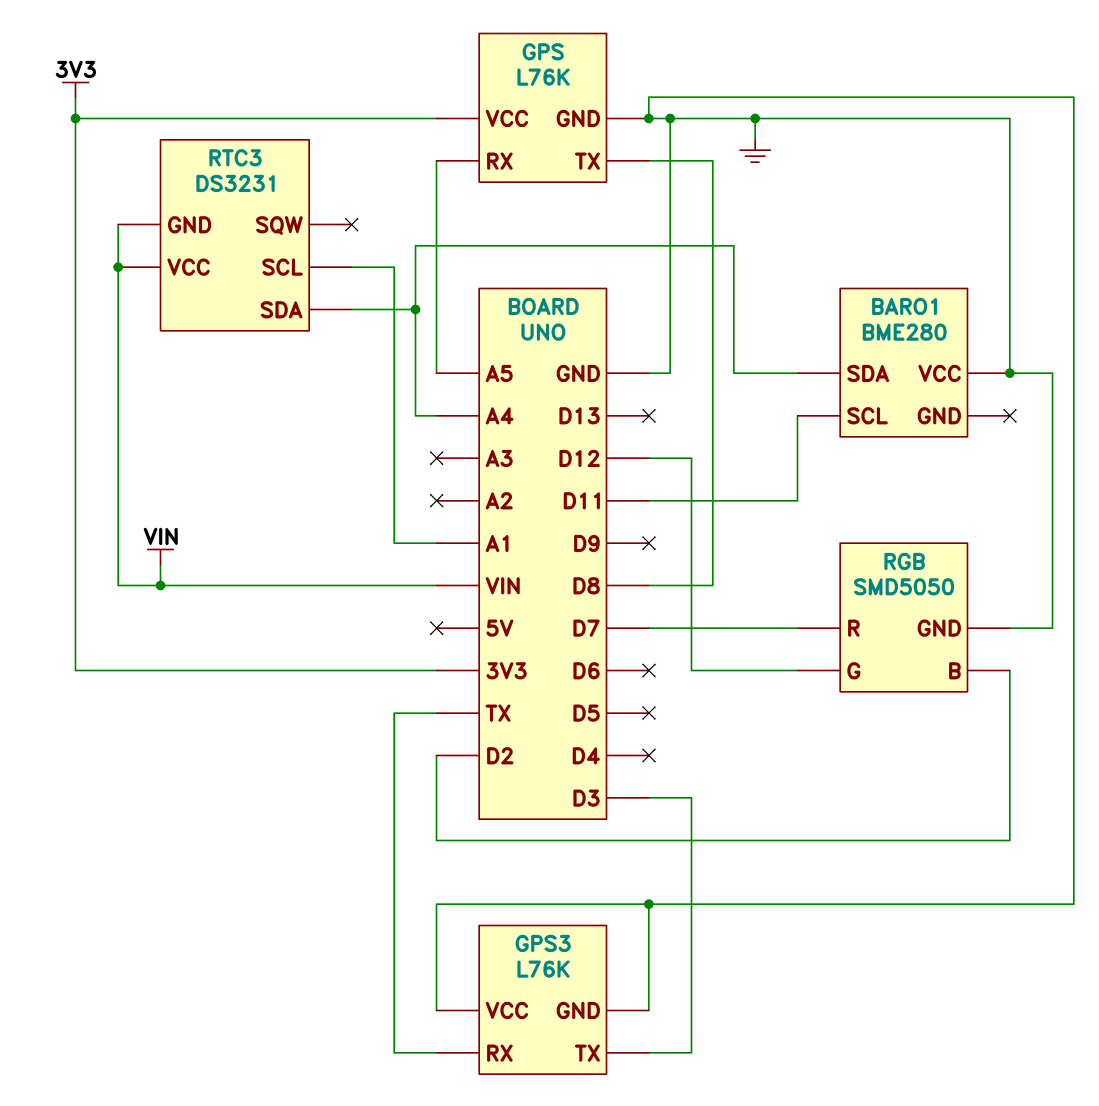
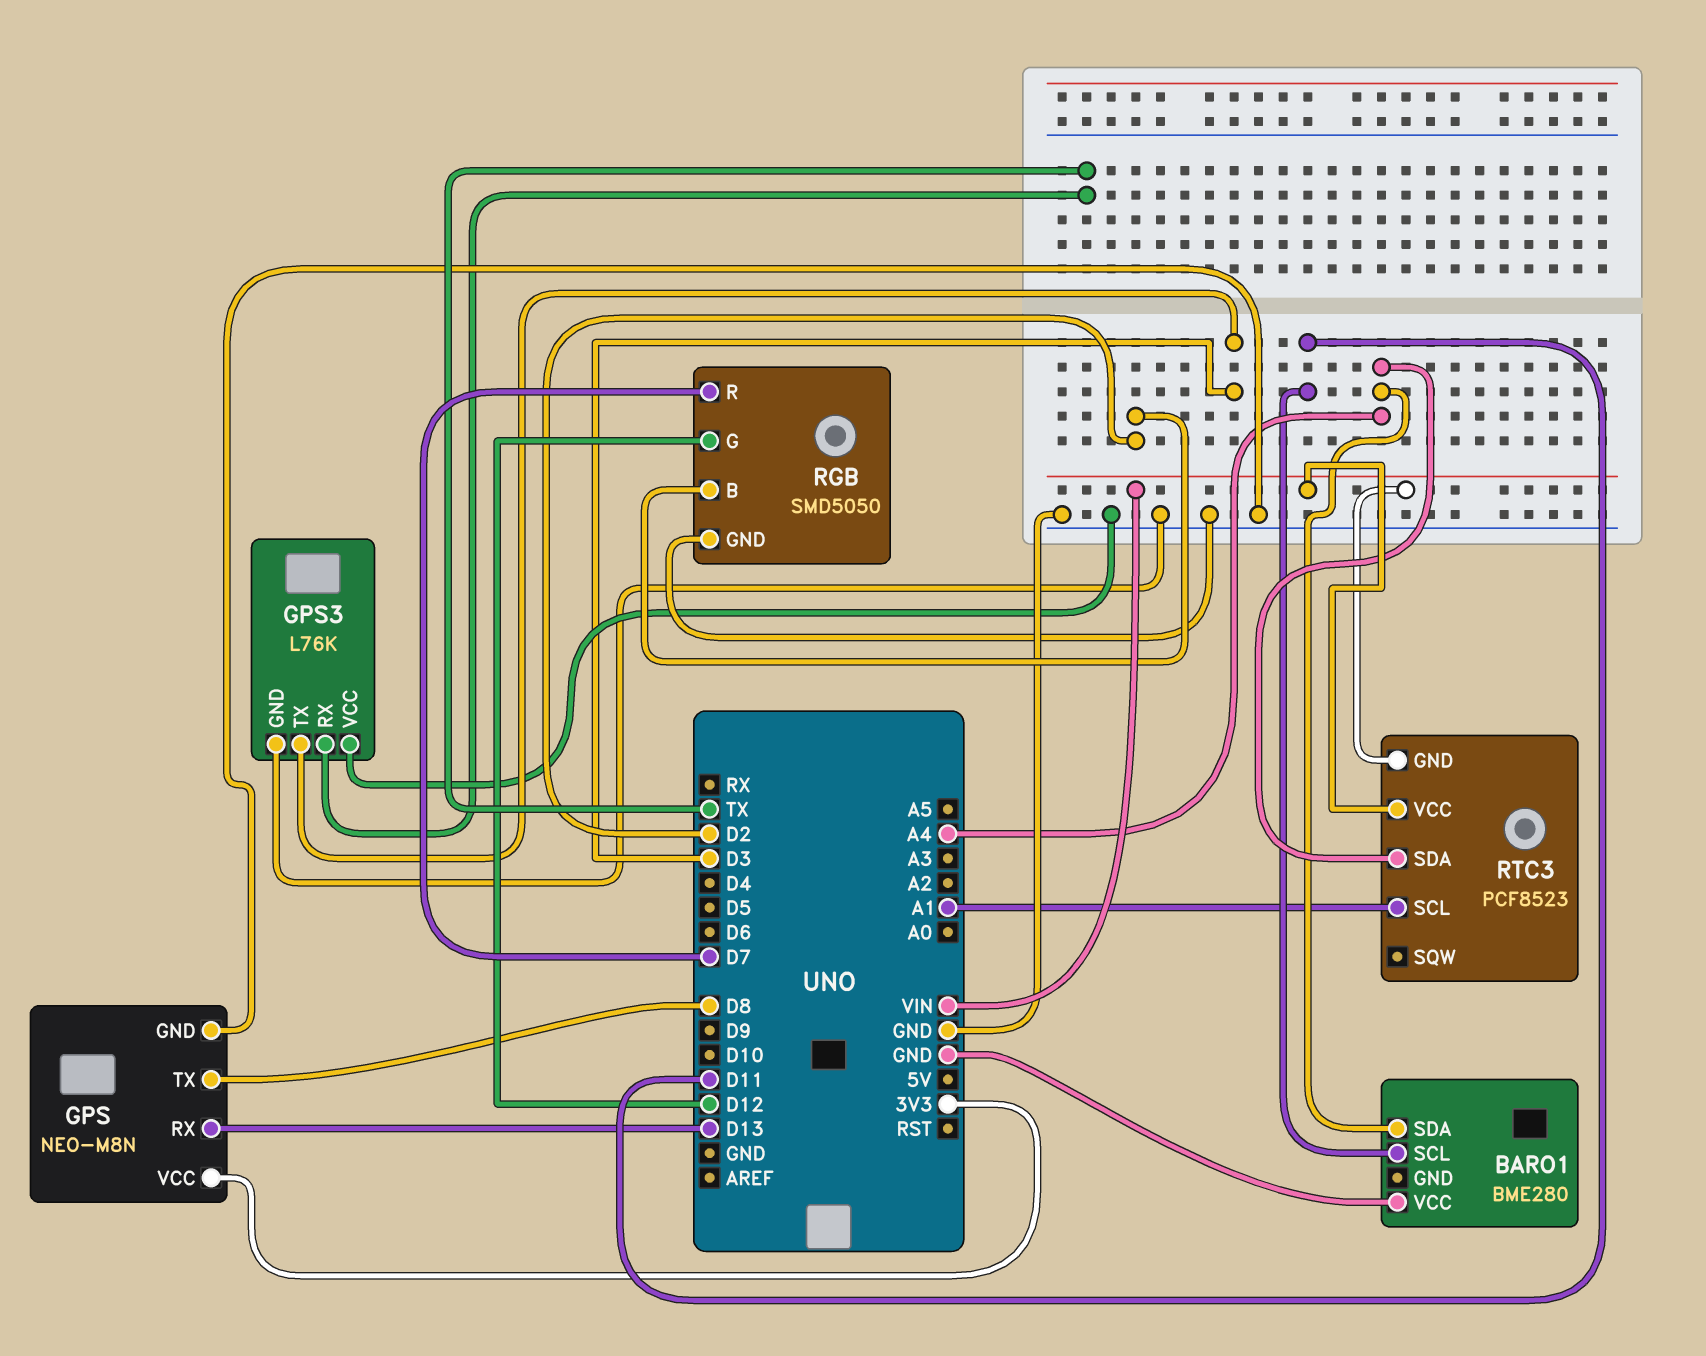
GPS: L76K -> NEO-M8N
GPS pin RX: A5 -> D13
RTC3: DS3231 -> PCF8523

